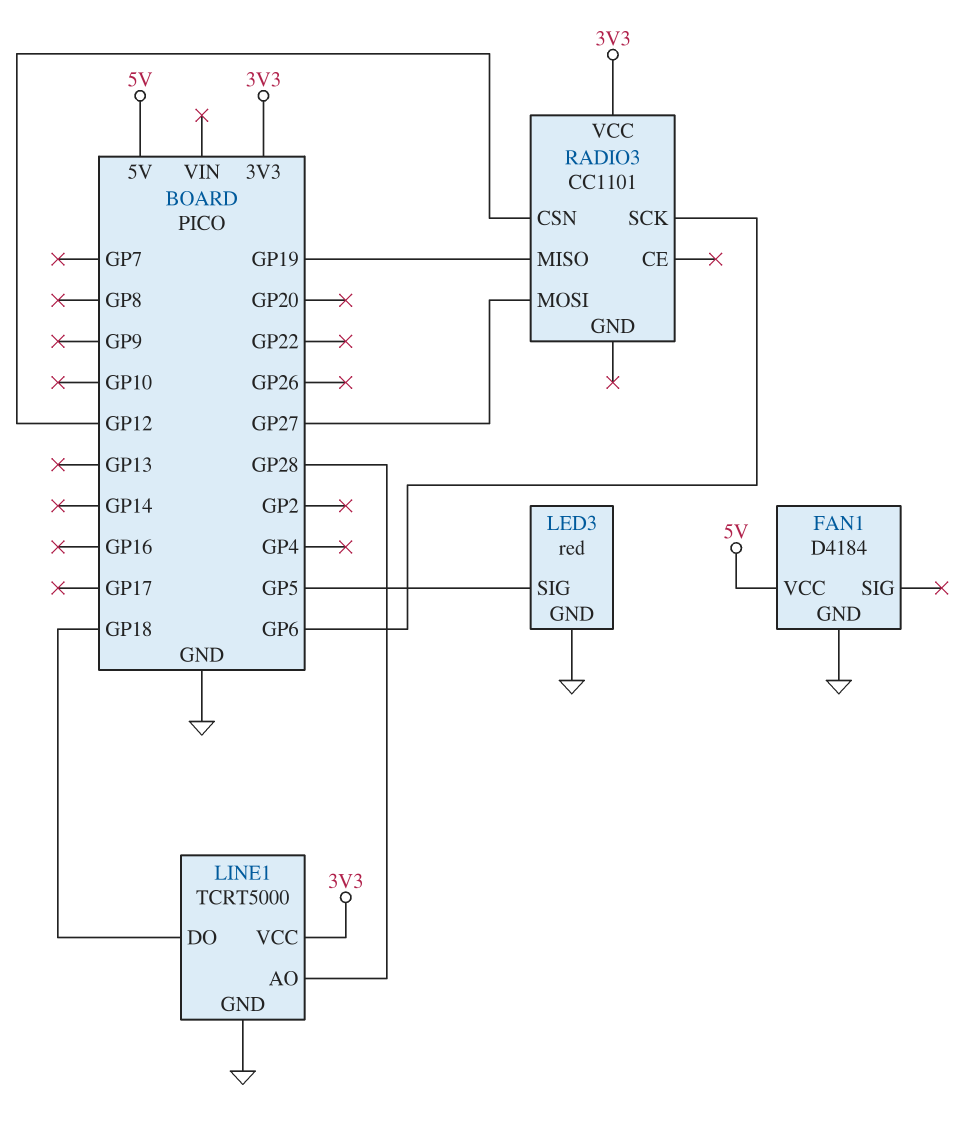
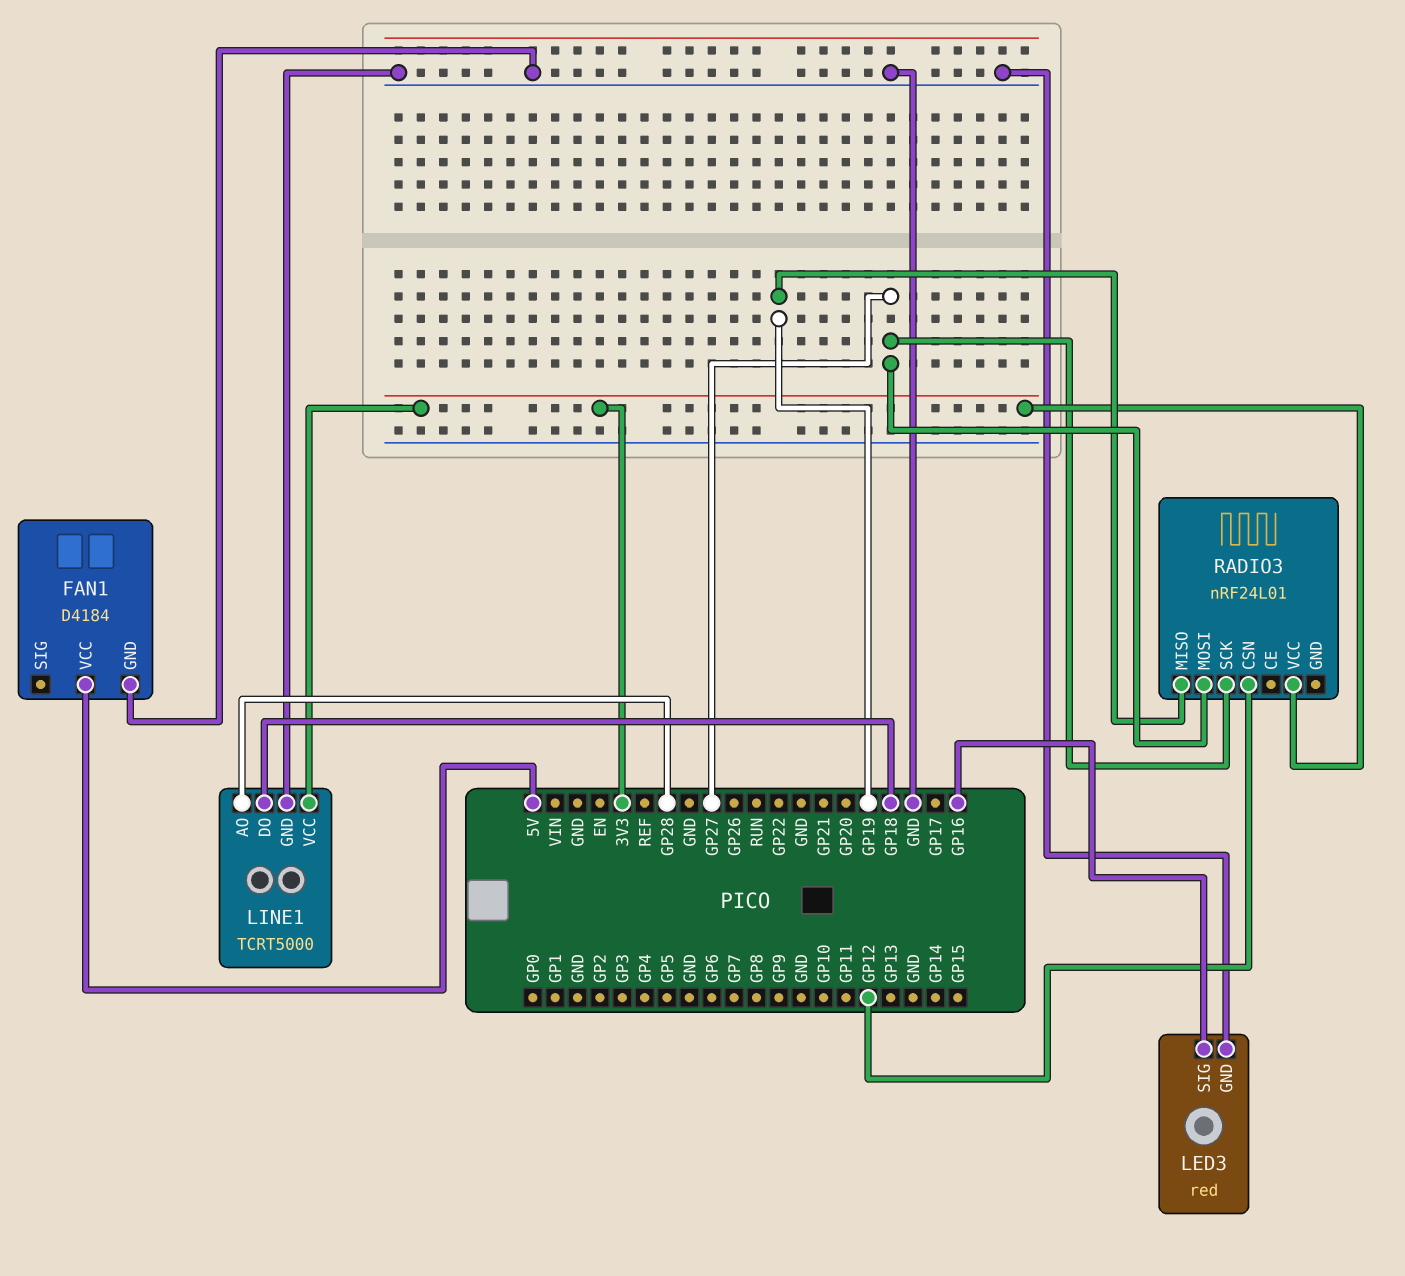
LED3 pin SIG: GP5 -> GP16
RADIO3: CC1101 -> nRF24L01
RADIO3 pin SCK: GP6 -> GP27

